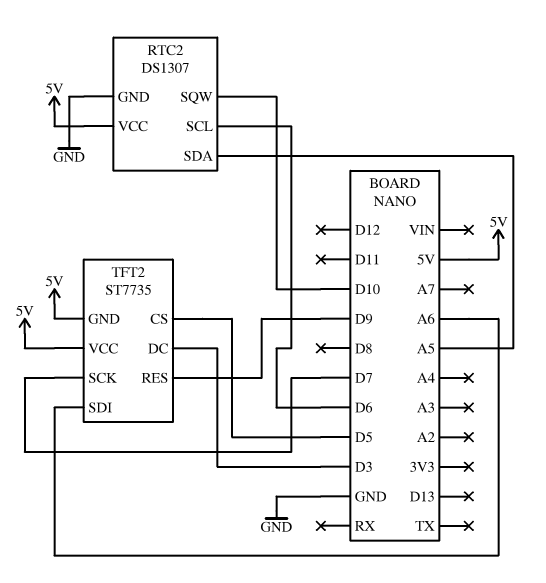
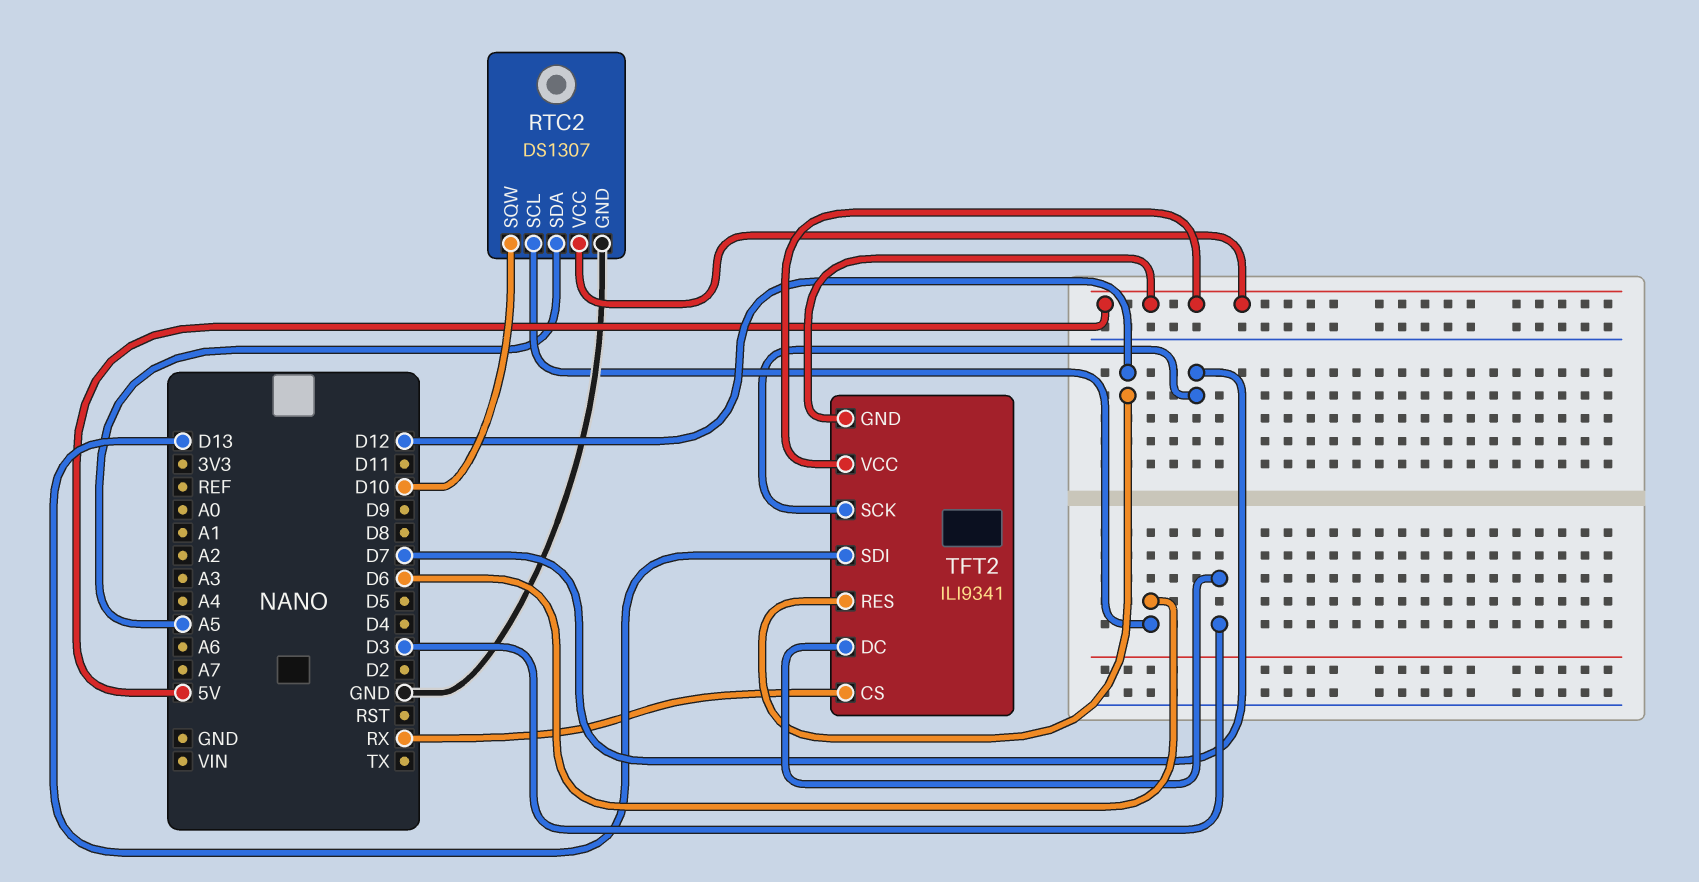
TFT2: ST7735 -> ILI9341
TFT2 pin CS: D5 -> RX
TFT2 pin RES: D9 -> D12
TFT2 pin SDI: A6 -> D13

